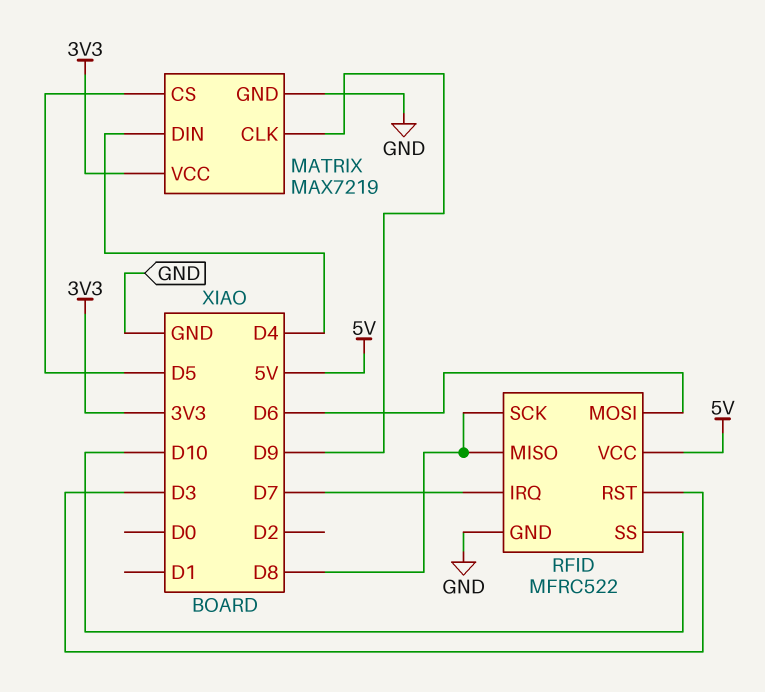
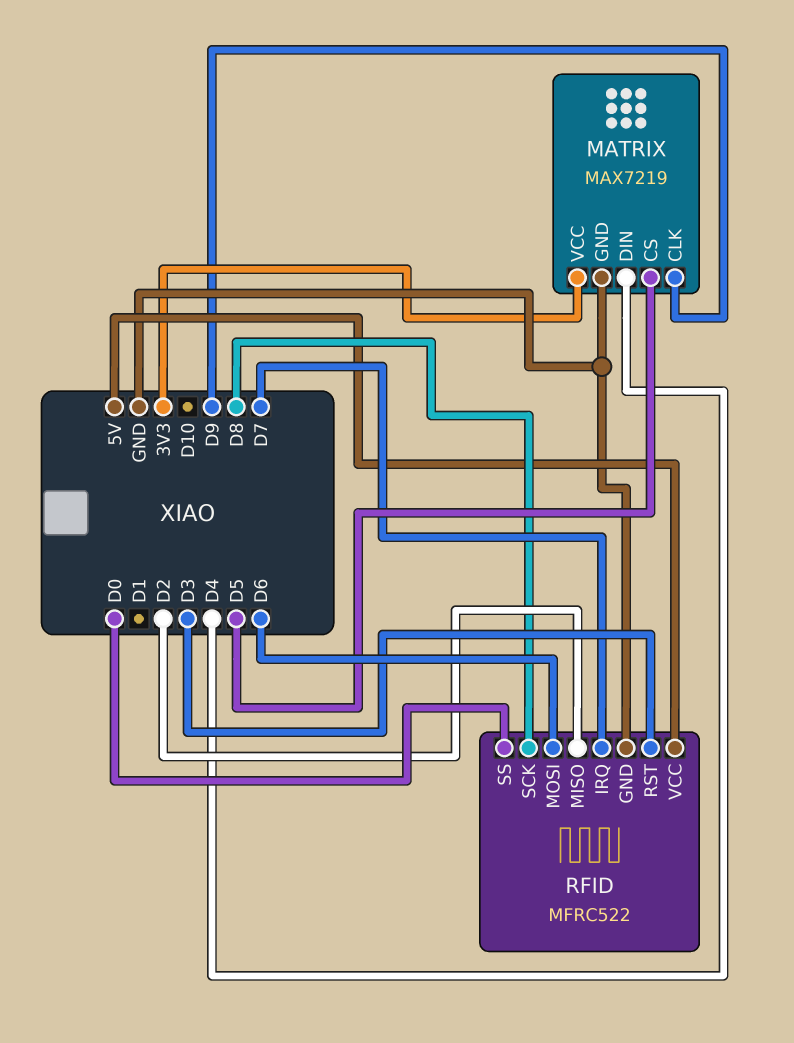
RFID pin MISO: D8 -> D2
RFID pin SS: D10 -> D0

